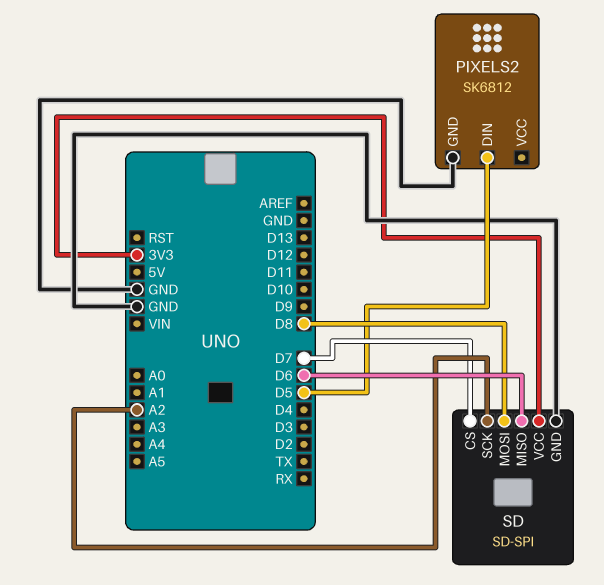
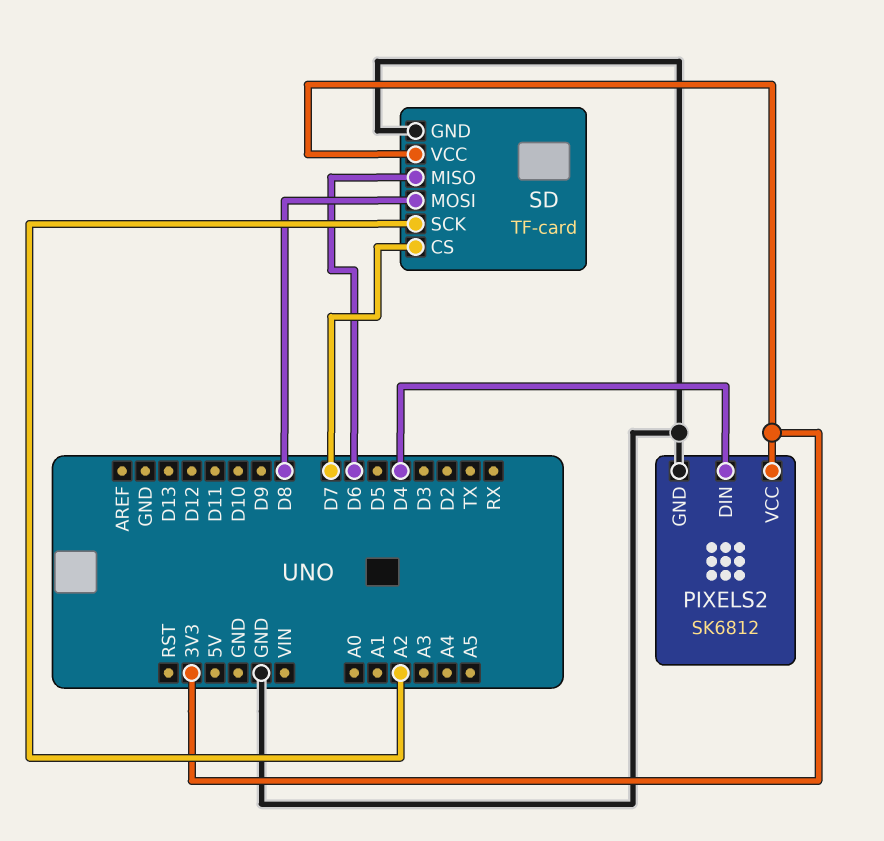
PIXELS2 pin DIN: D5 -> D4
PIXELS2 pin VCC: none -> 3V3
SD: SD-SPI -> TF-card

